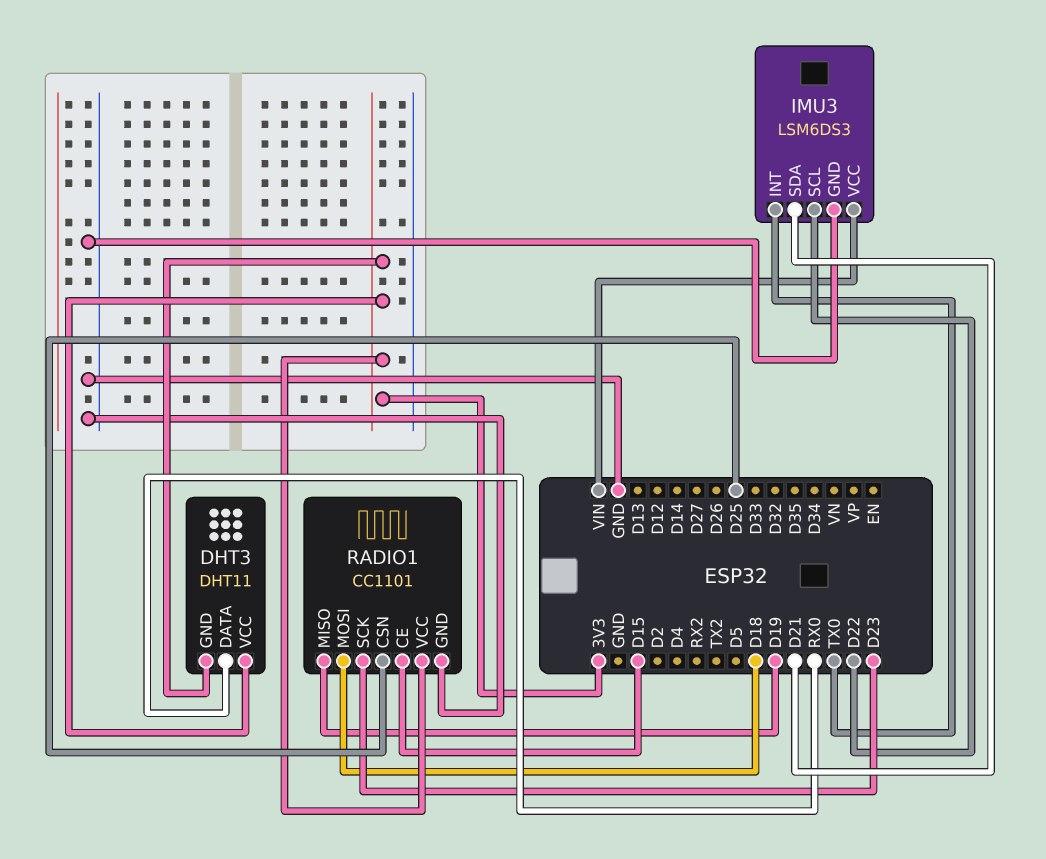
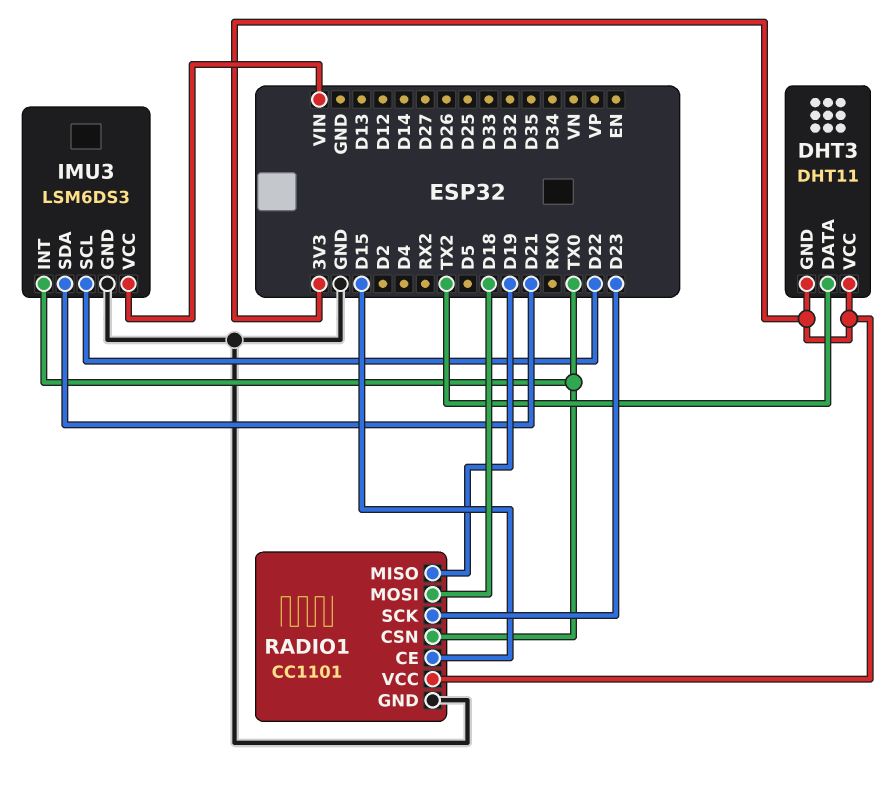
DHT3 pin DATA: RX0 -> TX2
RADIO1 pin CSN: D25 -> TX0

